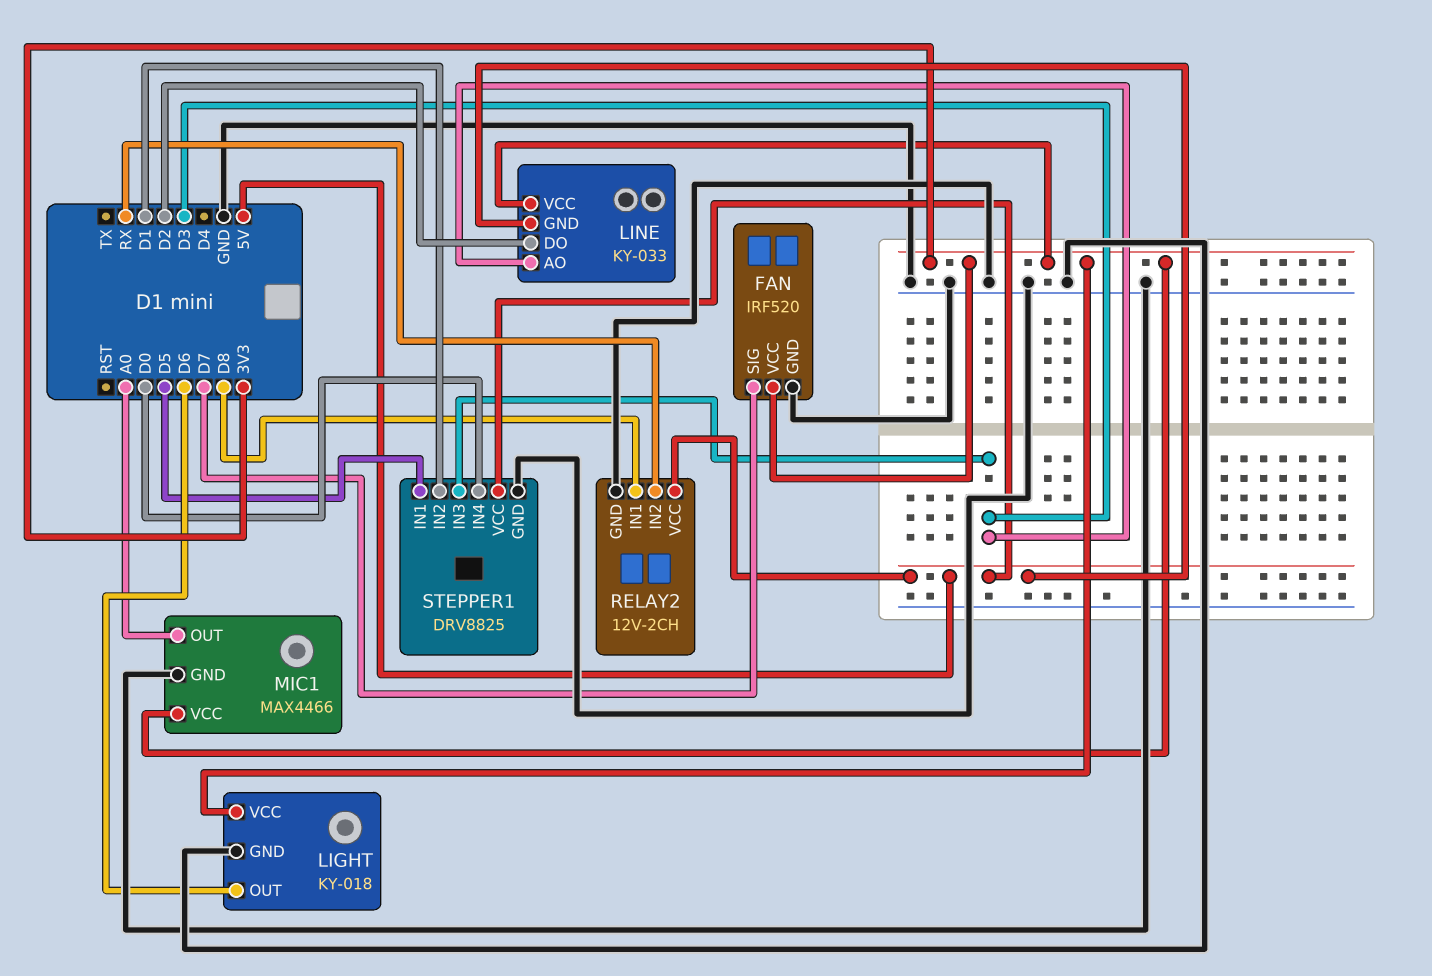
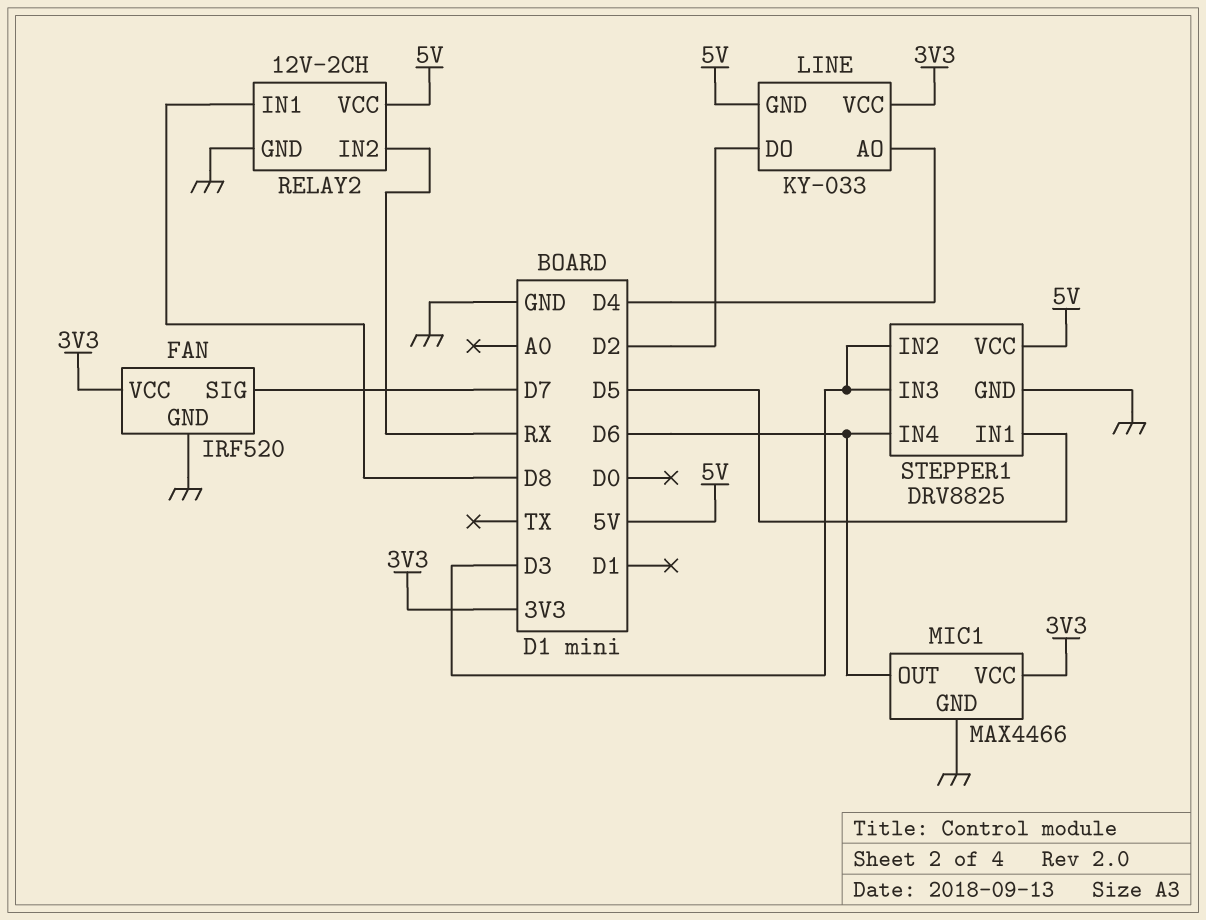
LIGHT: KY-018 -> none
LIGHT pin GND: GND -> none
LIGHT pin OUT: D6 -> none
LIGHT pin VCC: 3V3 -> none
LINE pin AO: D3 -> D4
MIC1 pin OUT: A0 -> D6
STEPPER1 pin IN2: D1 -> D3
STEPPER1 pin IN4: D0 -> D6

